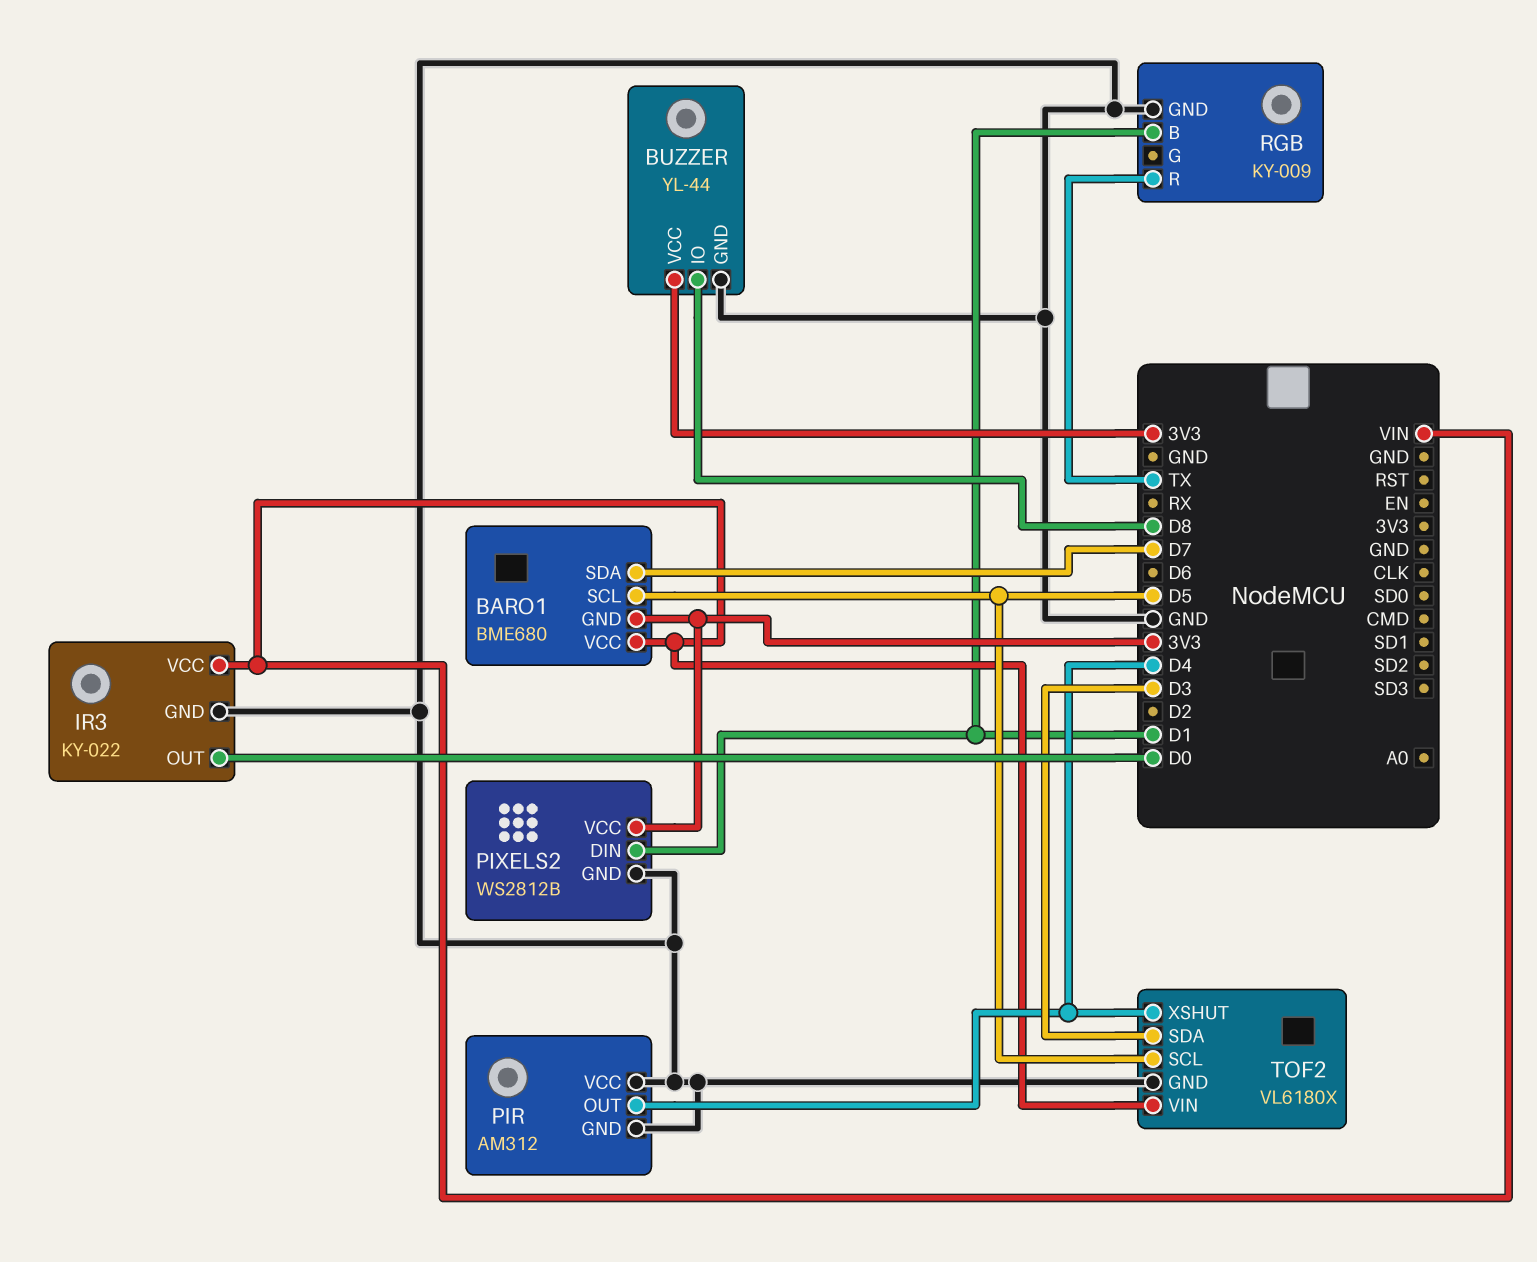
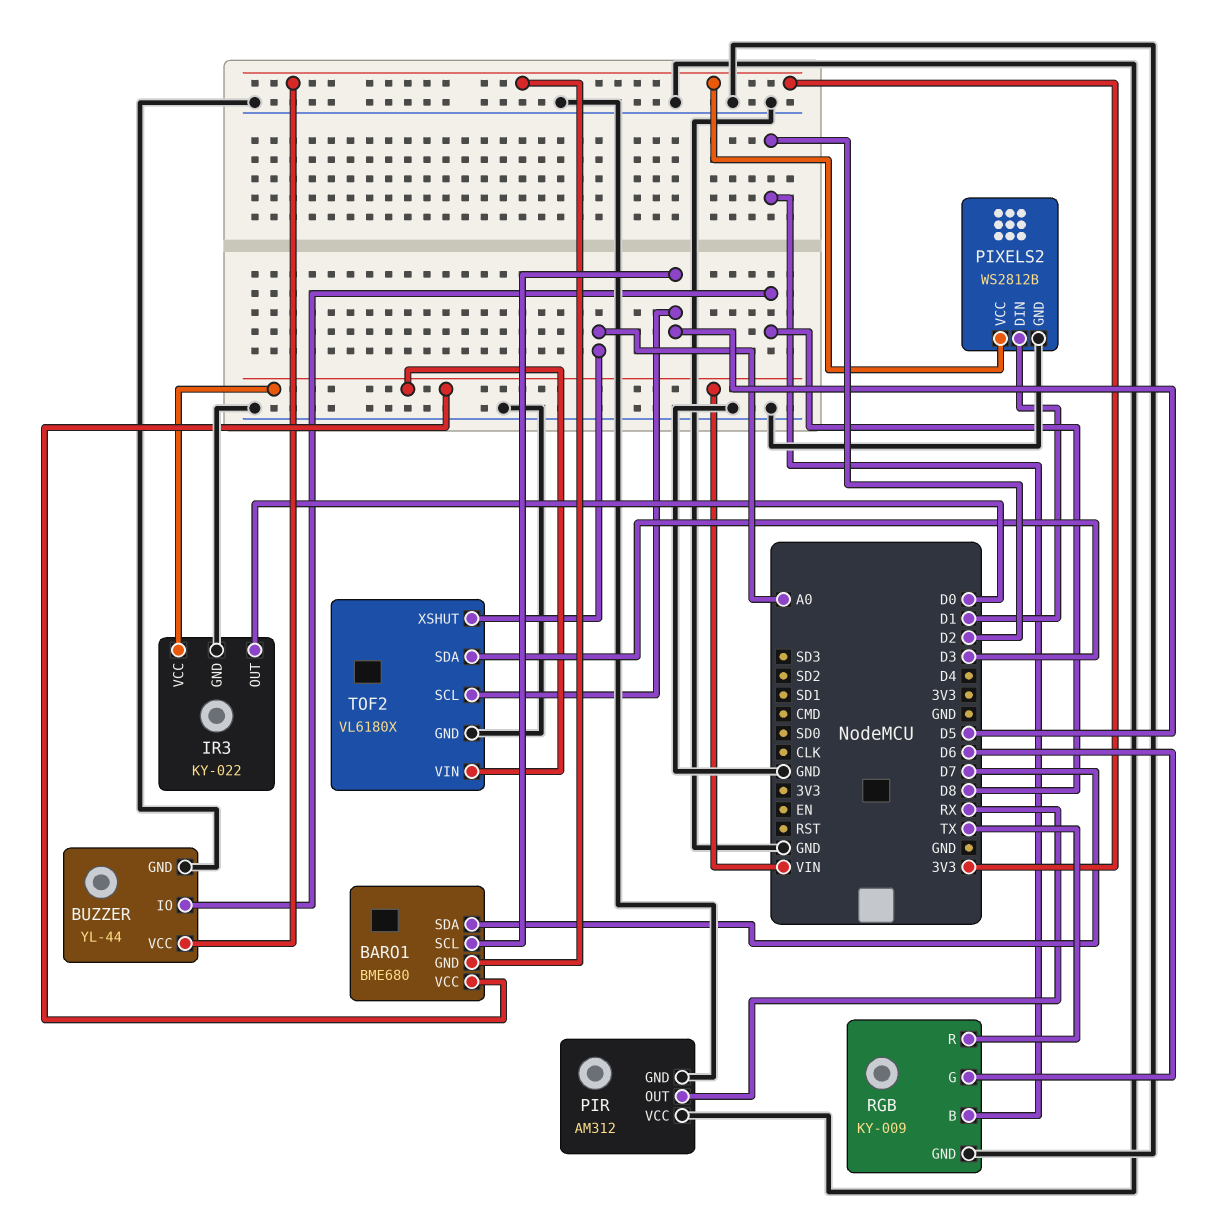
PIR pin OUT: D4 -> RX
RGB pin B: D1 -> D2
RGB pin G: none -> D6
TOF2 pin XSHUT: D4 -> A0

